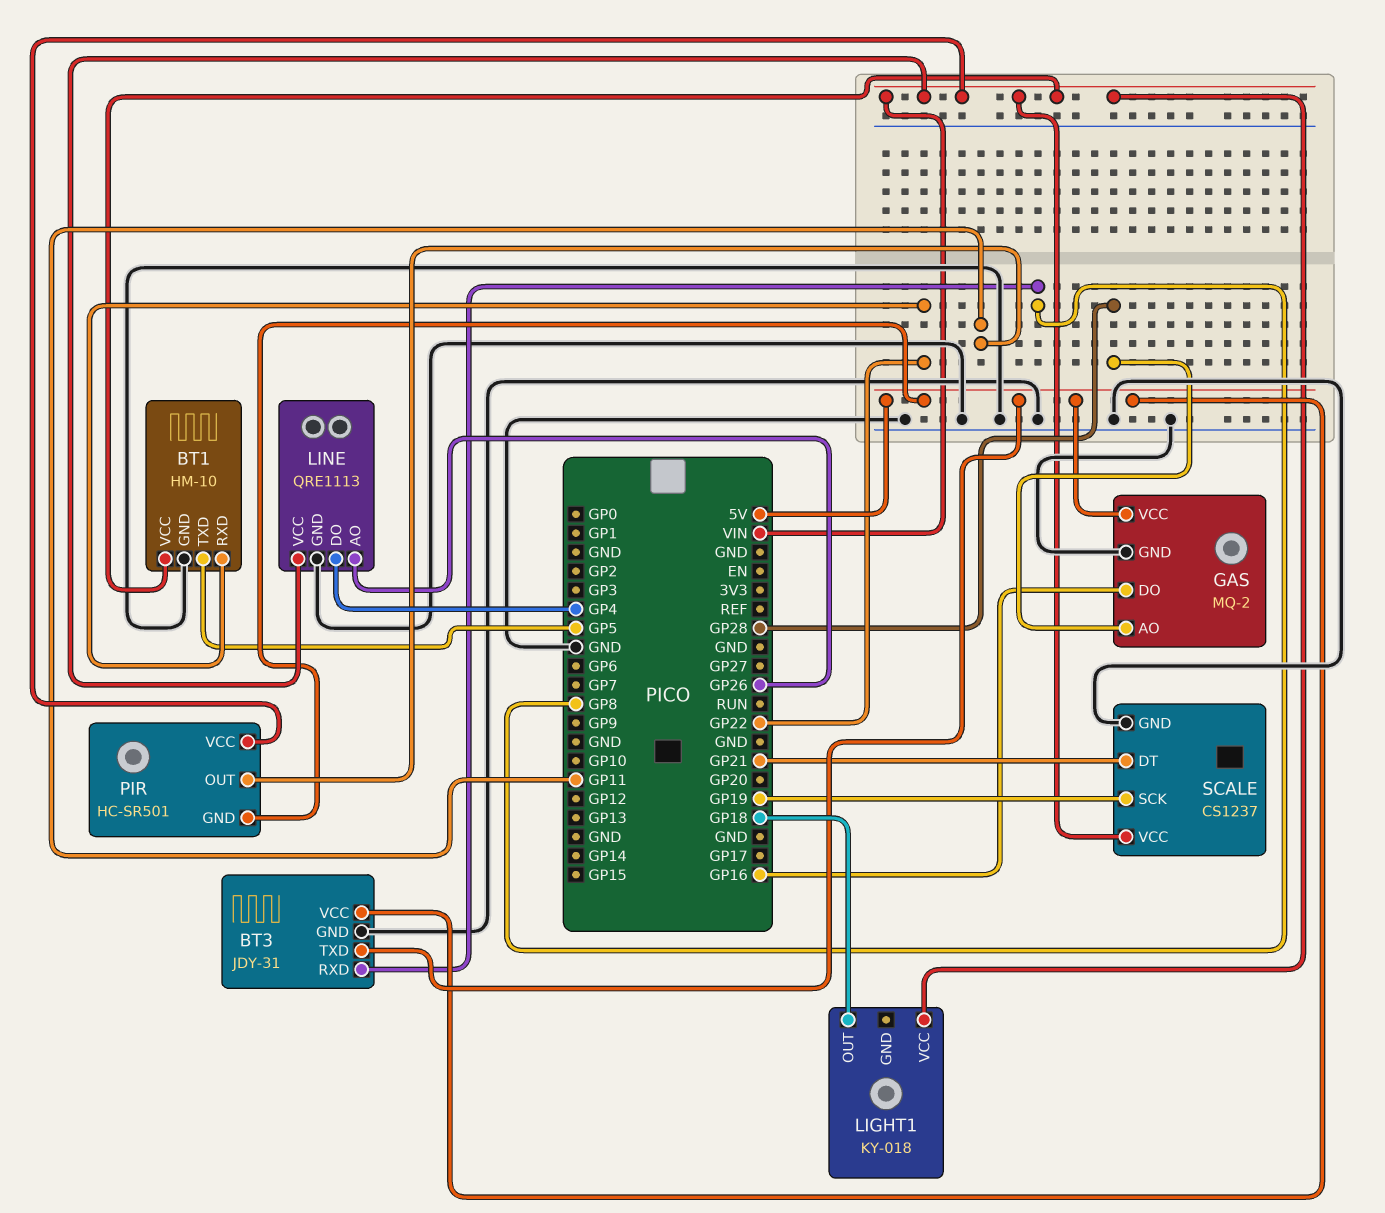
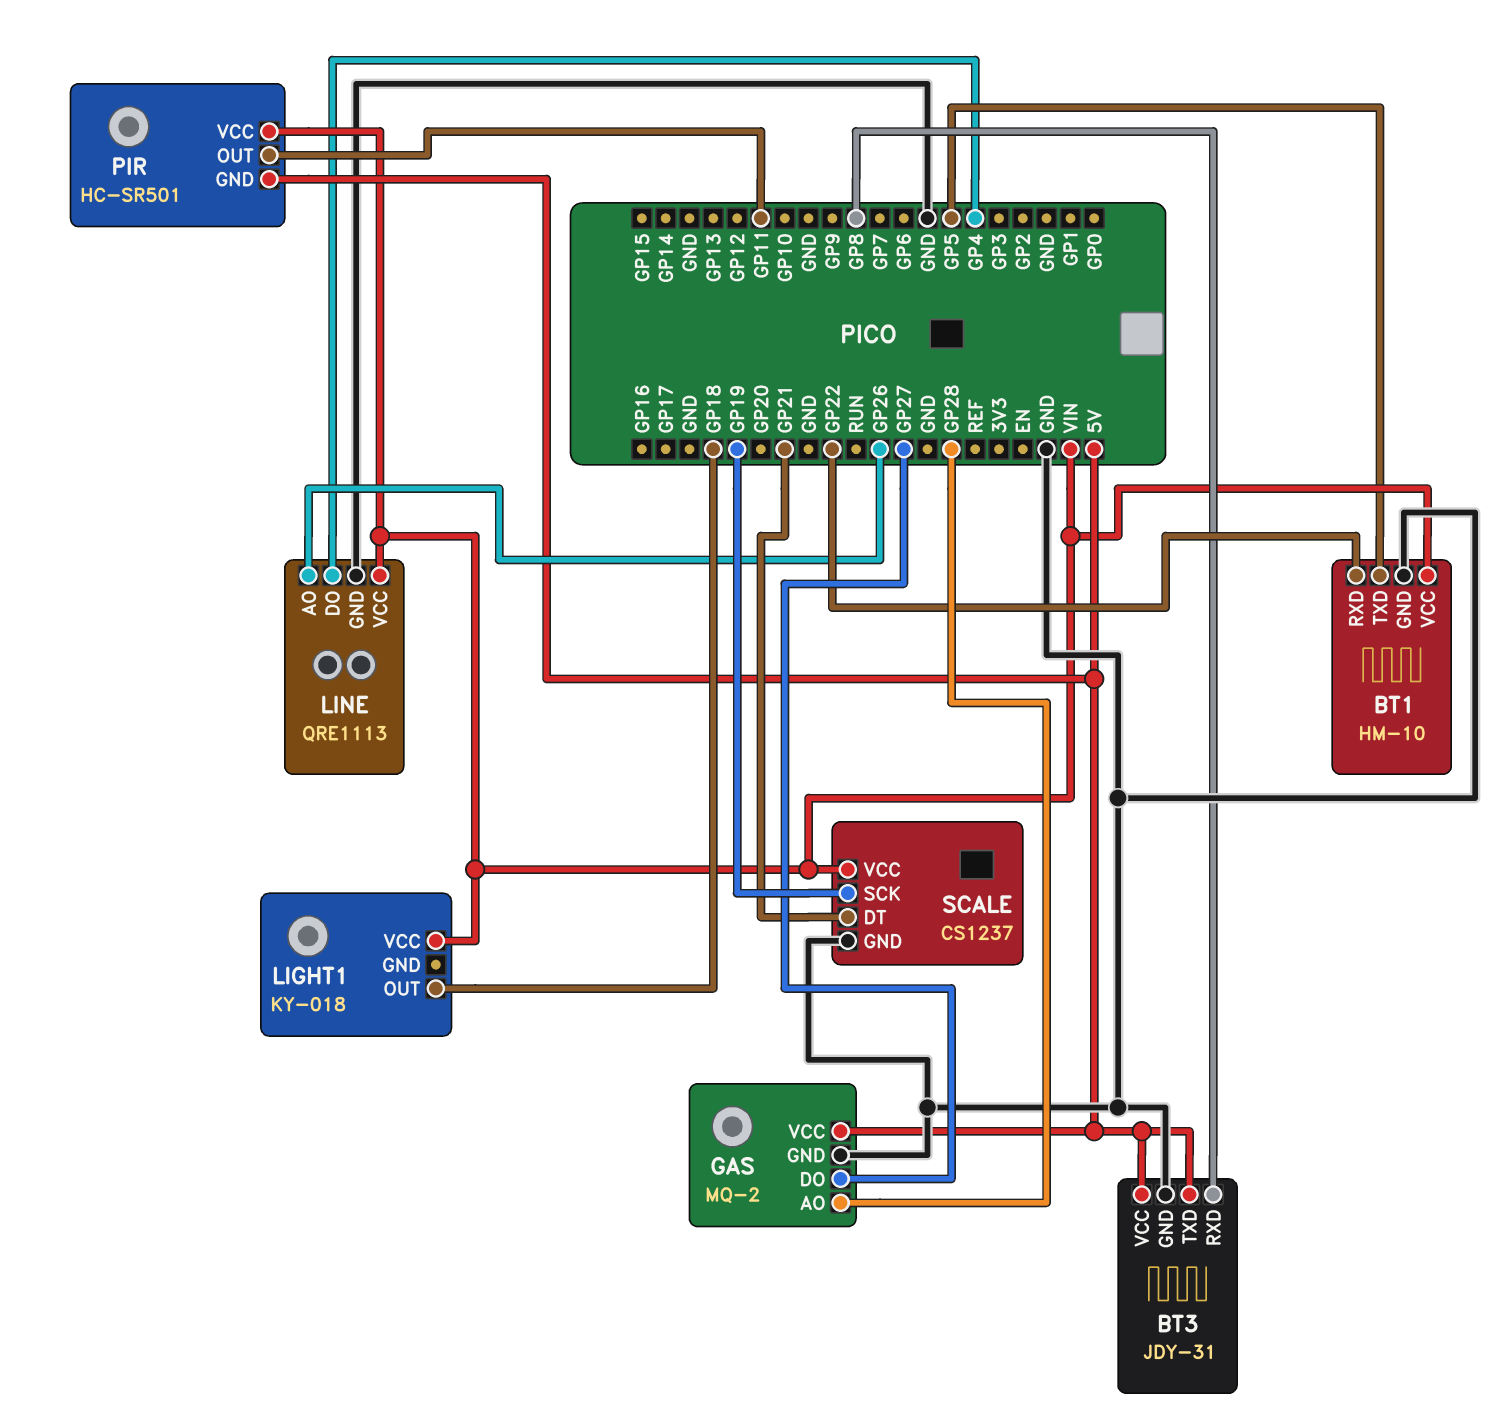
GAS pin DO: GP16 -> GP27

